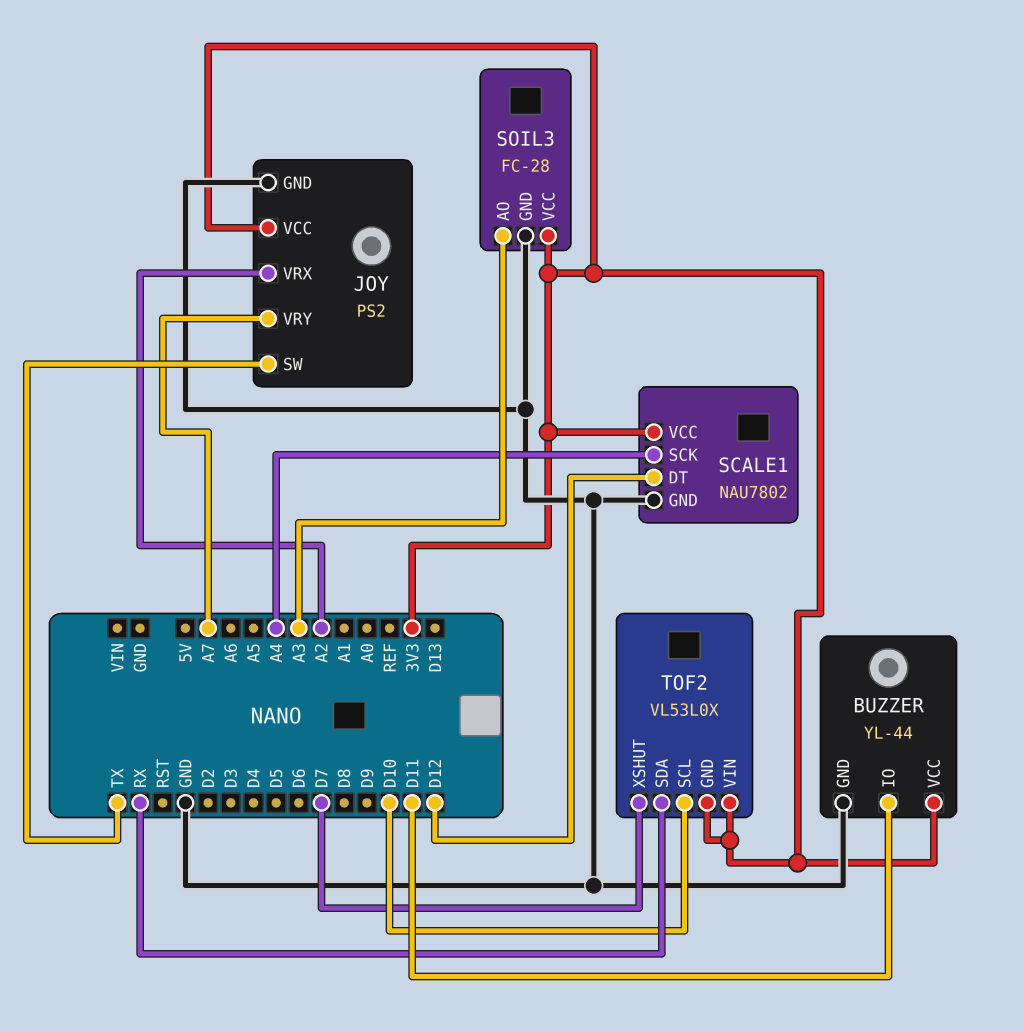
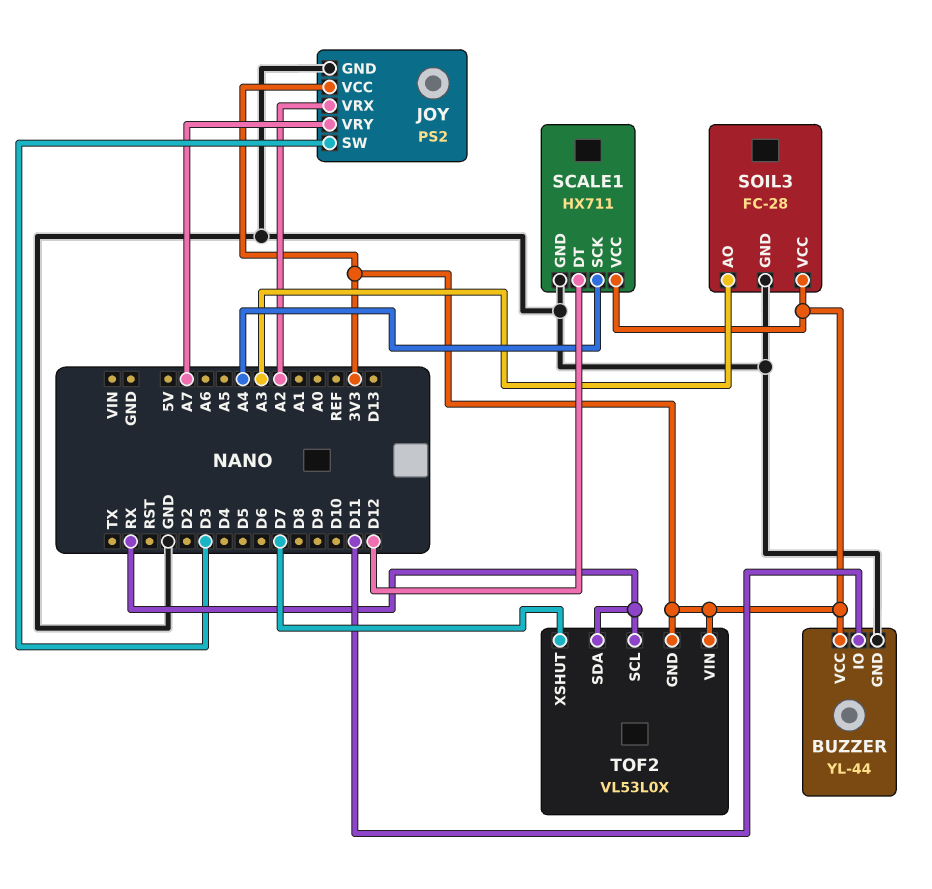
JOY pin SW: TX -> D3
SCALE1: NAU7802 -> HX711
TOF2 pin SCL: D10 -> RX

